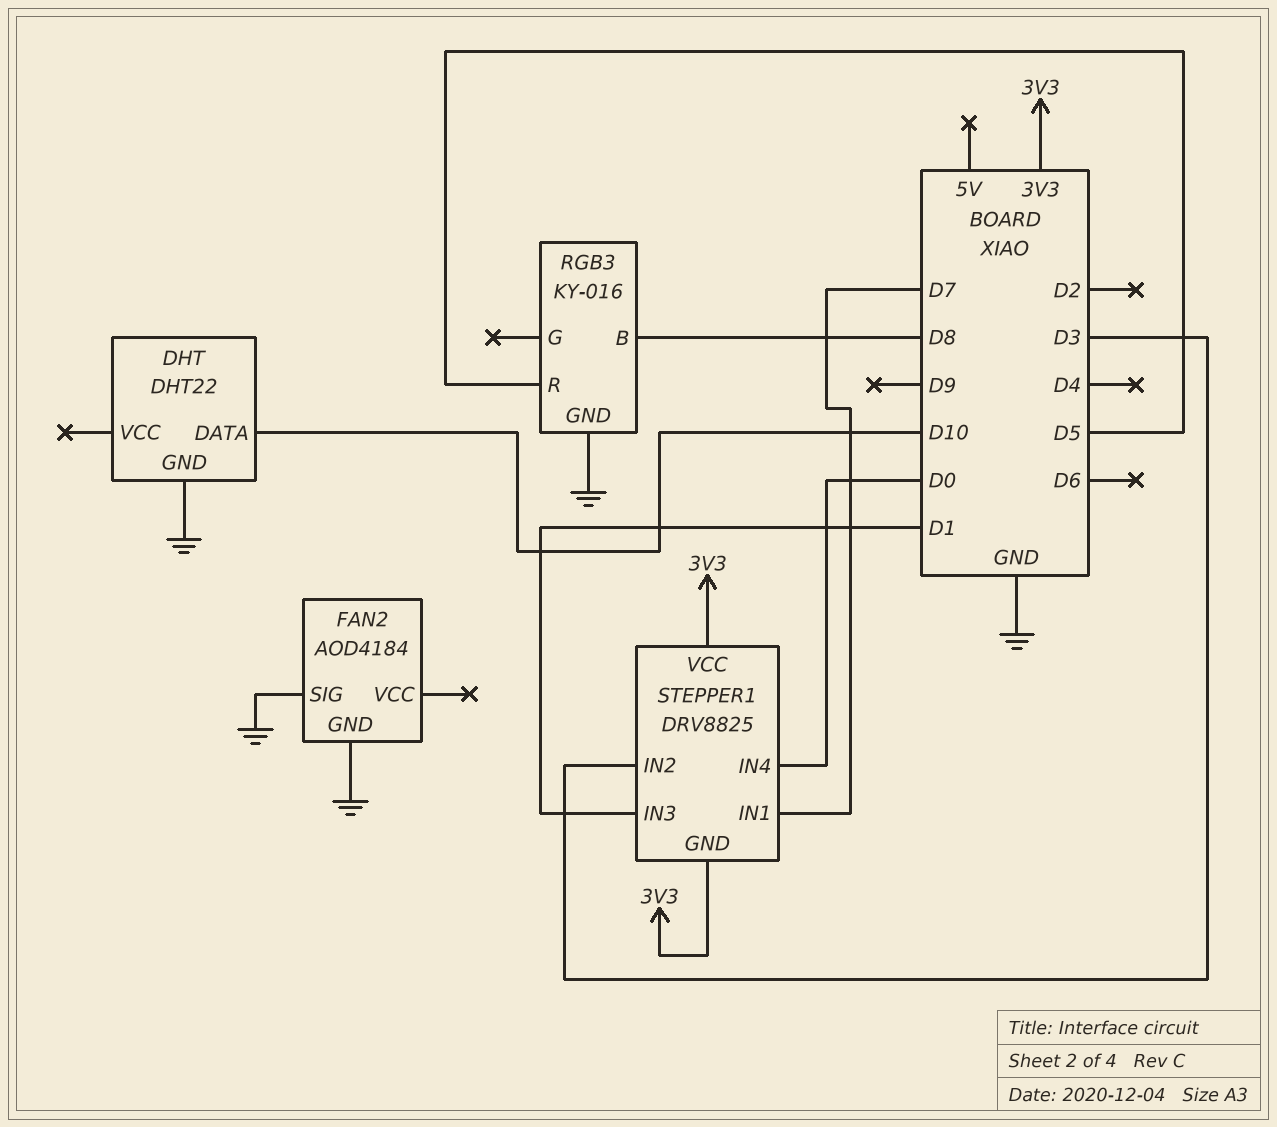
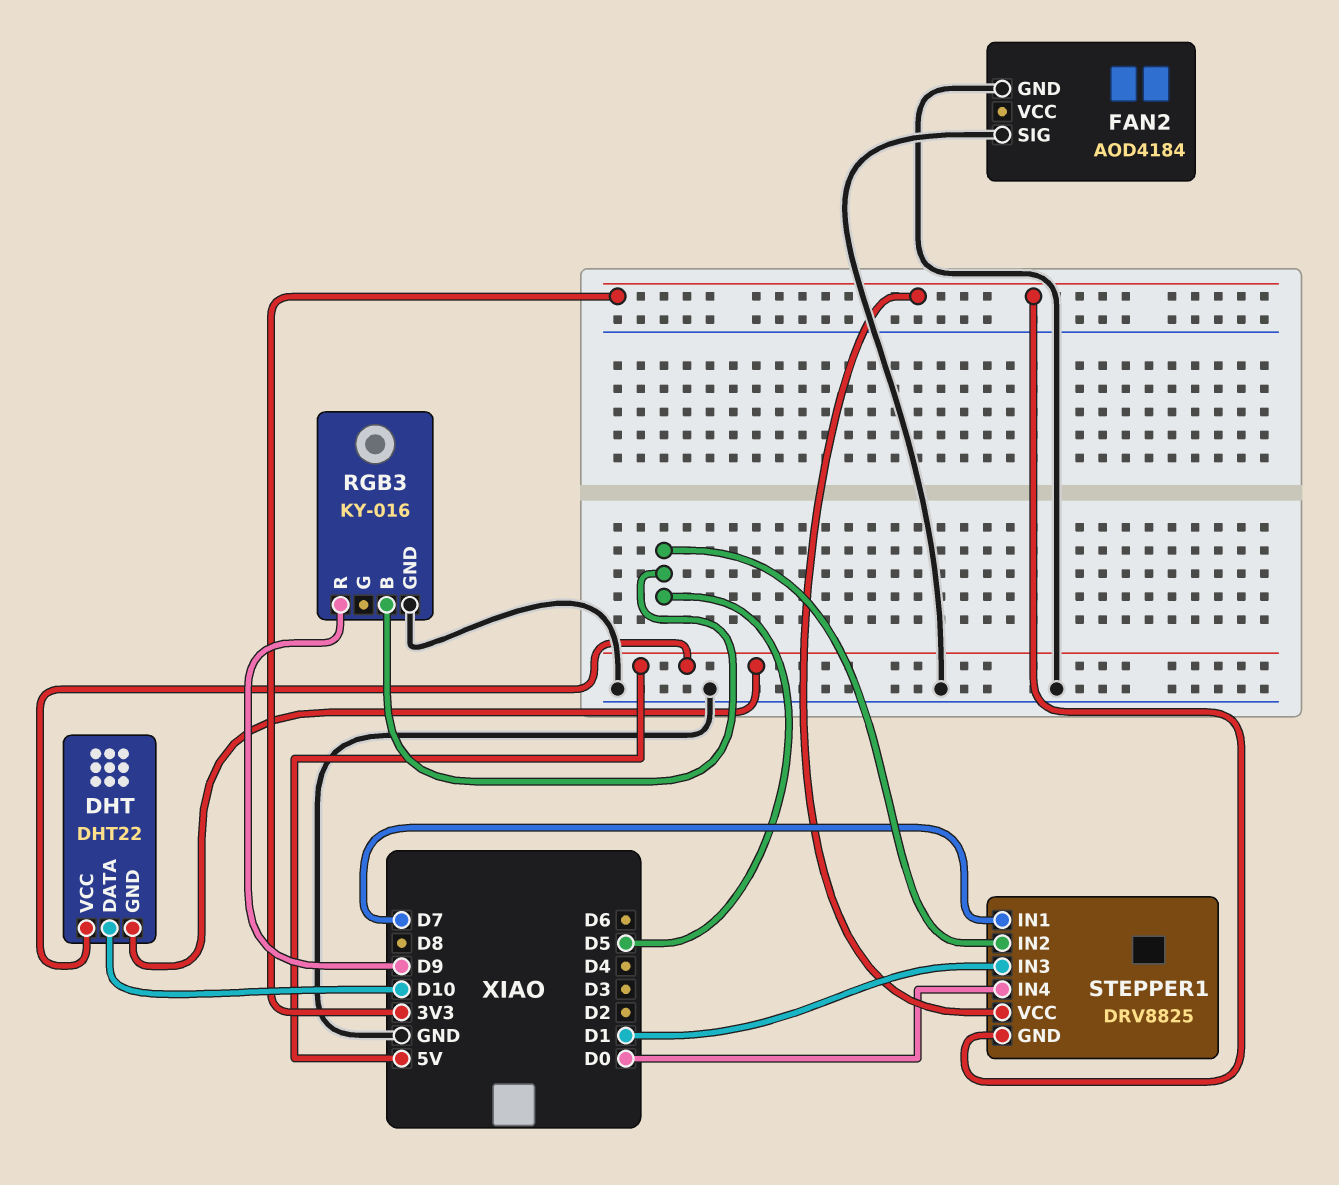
DHT pin GND: GND -> 5V
DHT pin VCC: none -> 5V
RGB3 pin B: D8 -> D5
RGB3 pin R: D5 -> D9
STEPPER1 pin IN2: D3 -> D5

